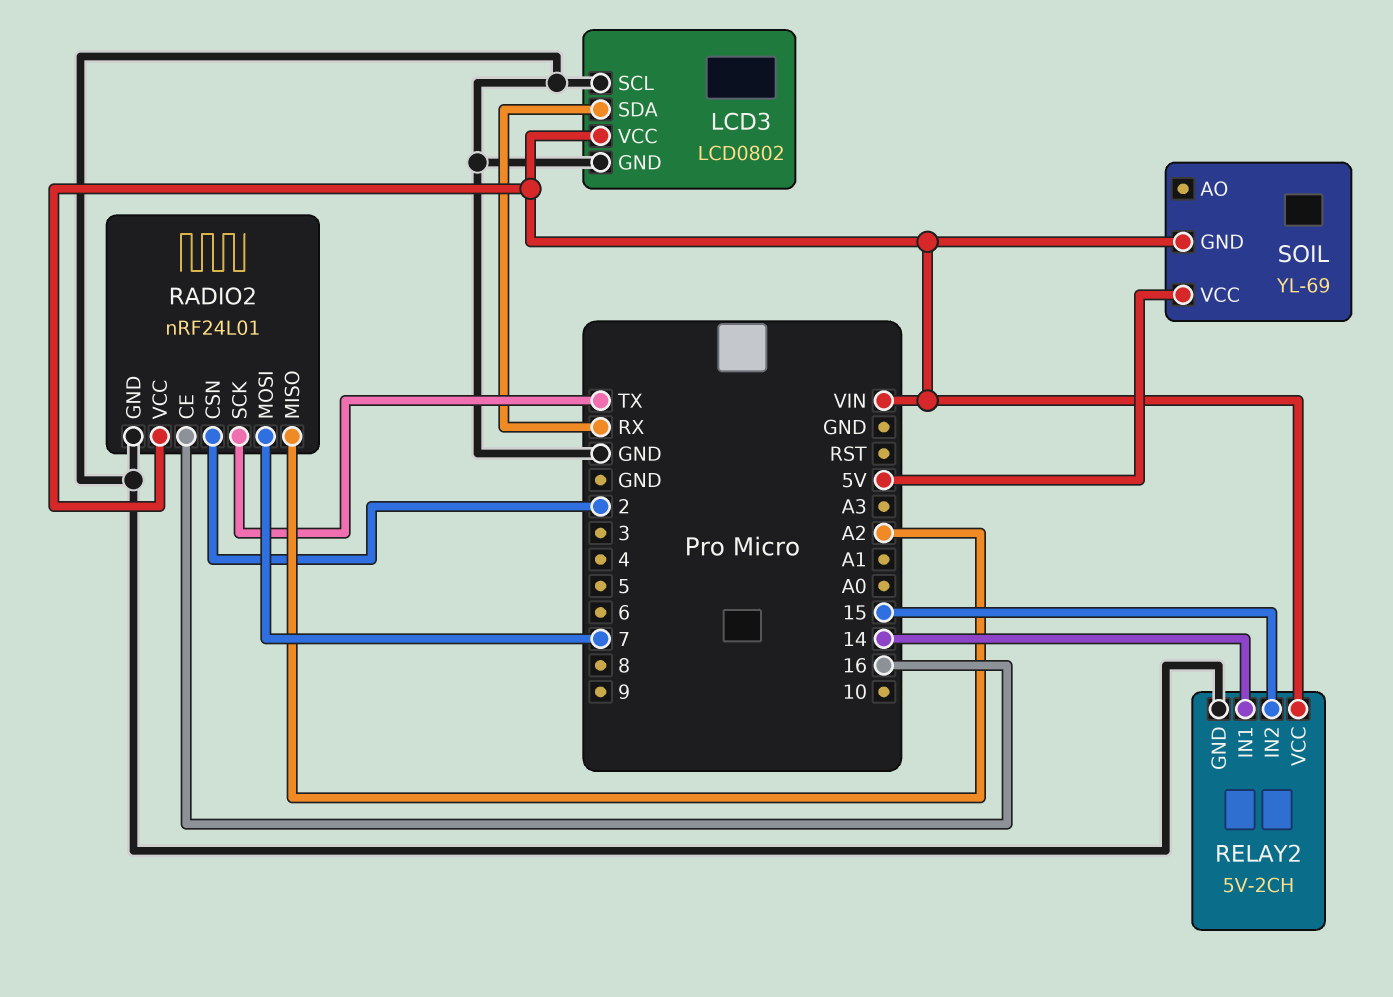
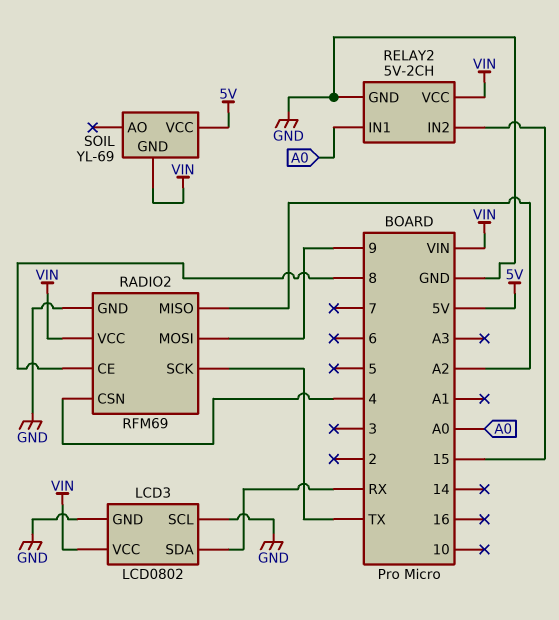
RADIO2: nRF24L01 -> RFM69
RADIO2 pin CE: 16 -> 8
RADIO2 pin CSN: 2 -> 4
RADIO2 pin MOSI: 7 -> 9
RELAY2 pin IN1: 14 -> A0

